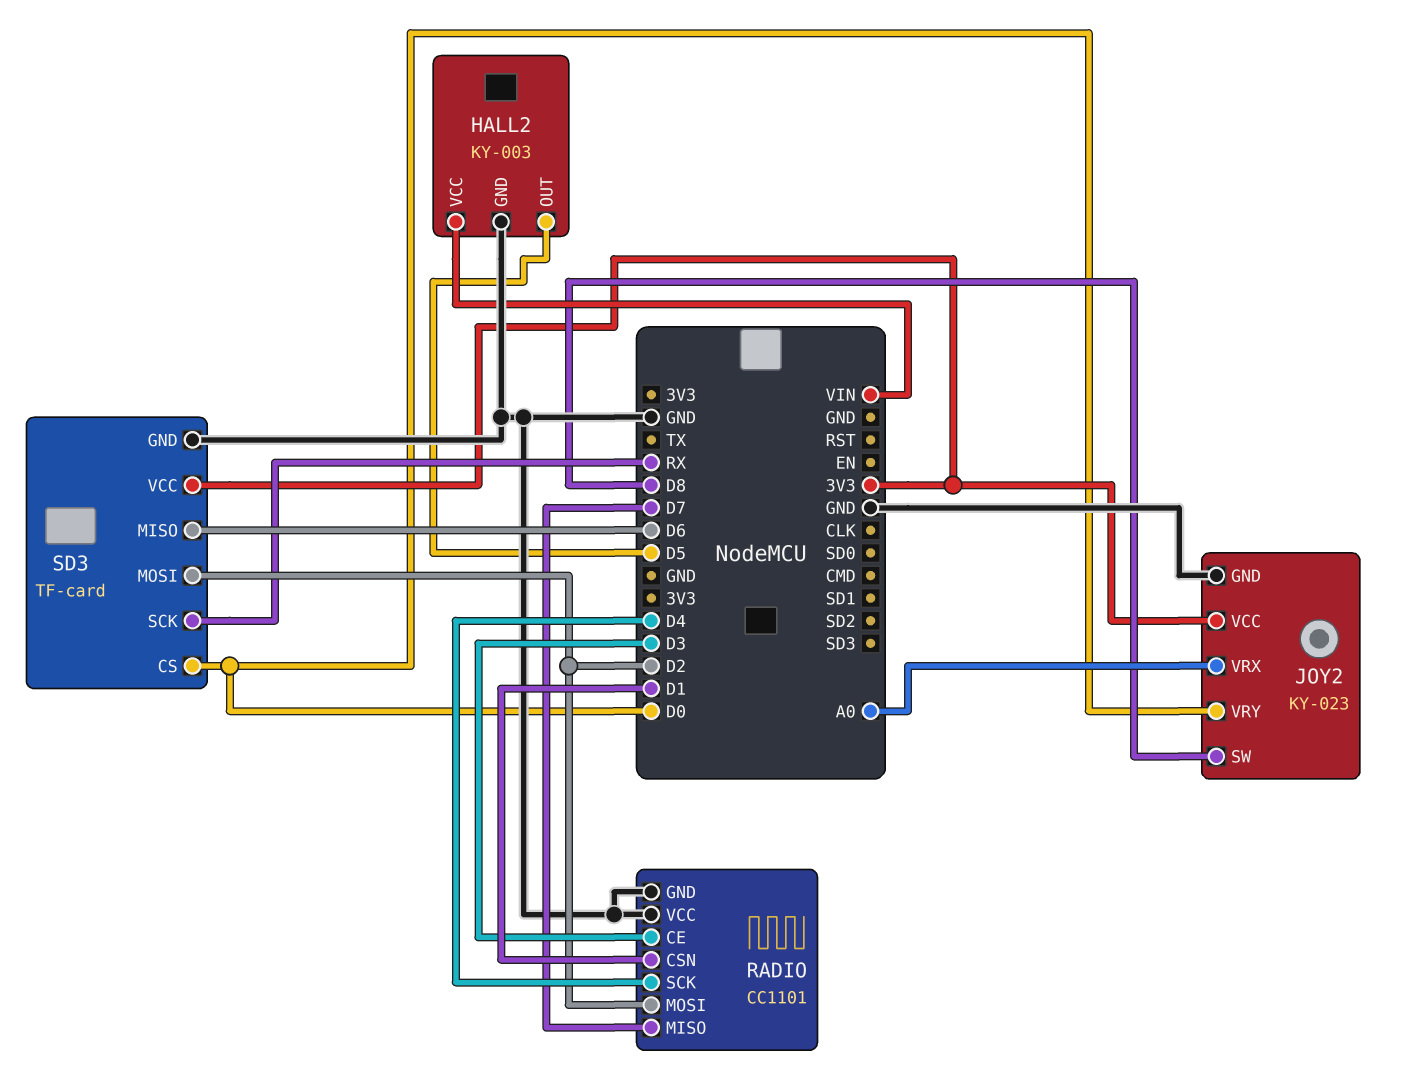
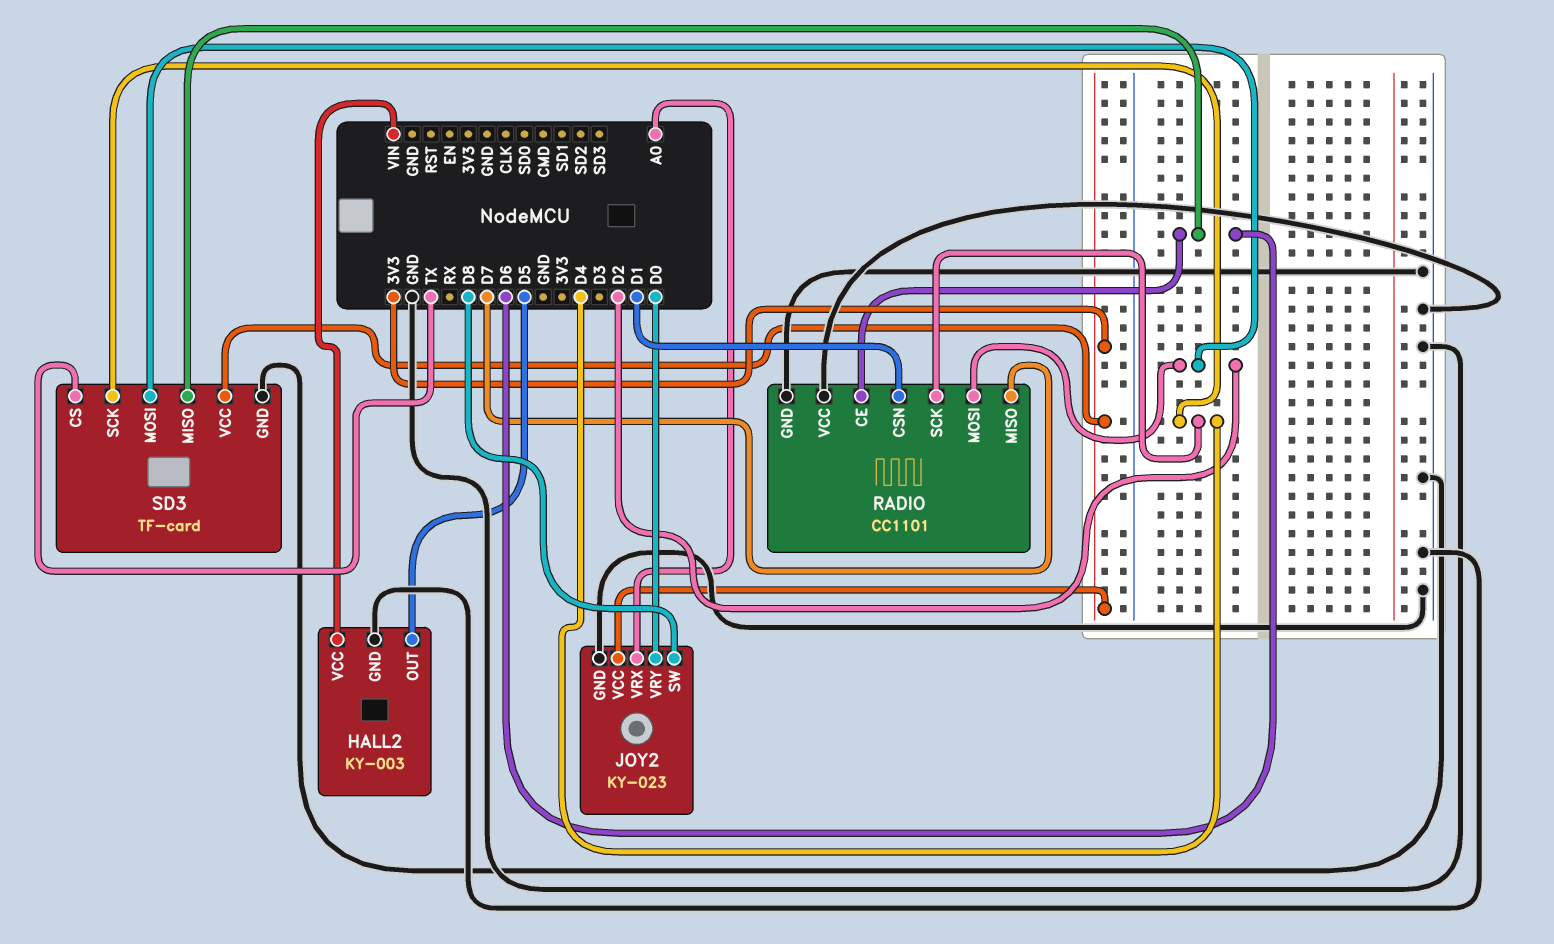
RADIO pin CE: D3 -> D6
SD3 pin CS: D0 -> TX
SD3 pin SCK: RX -> D4

